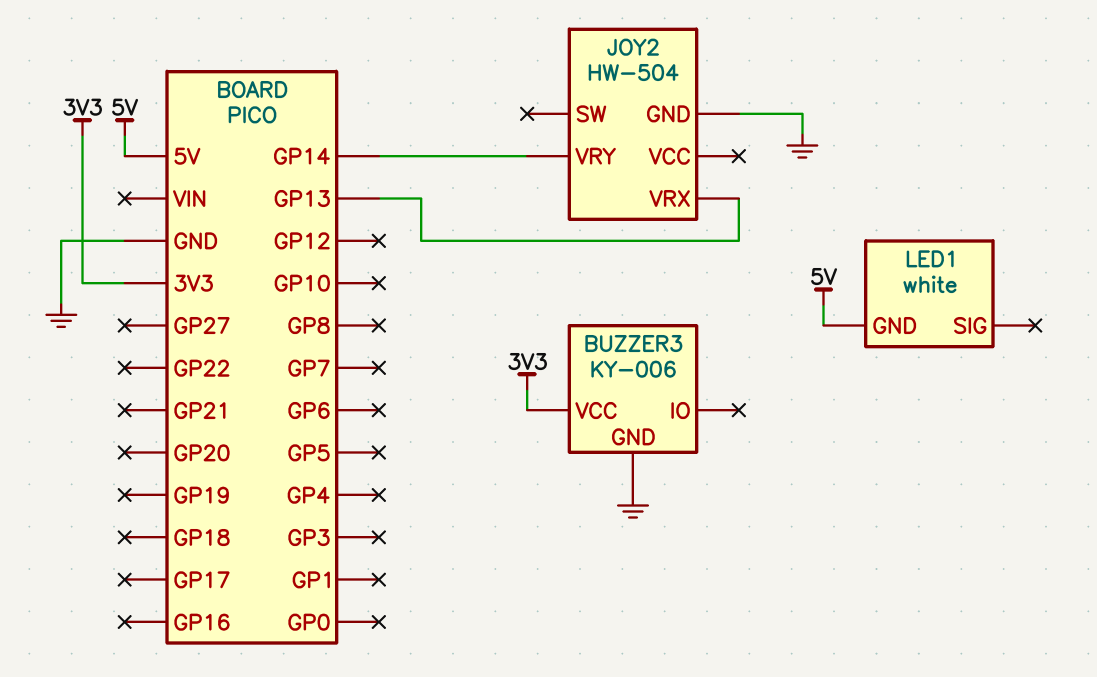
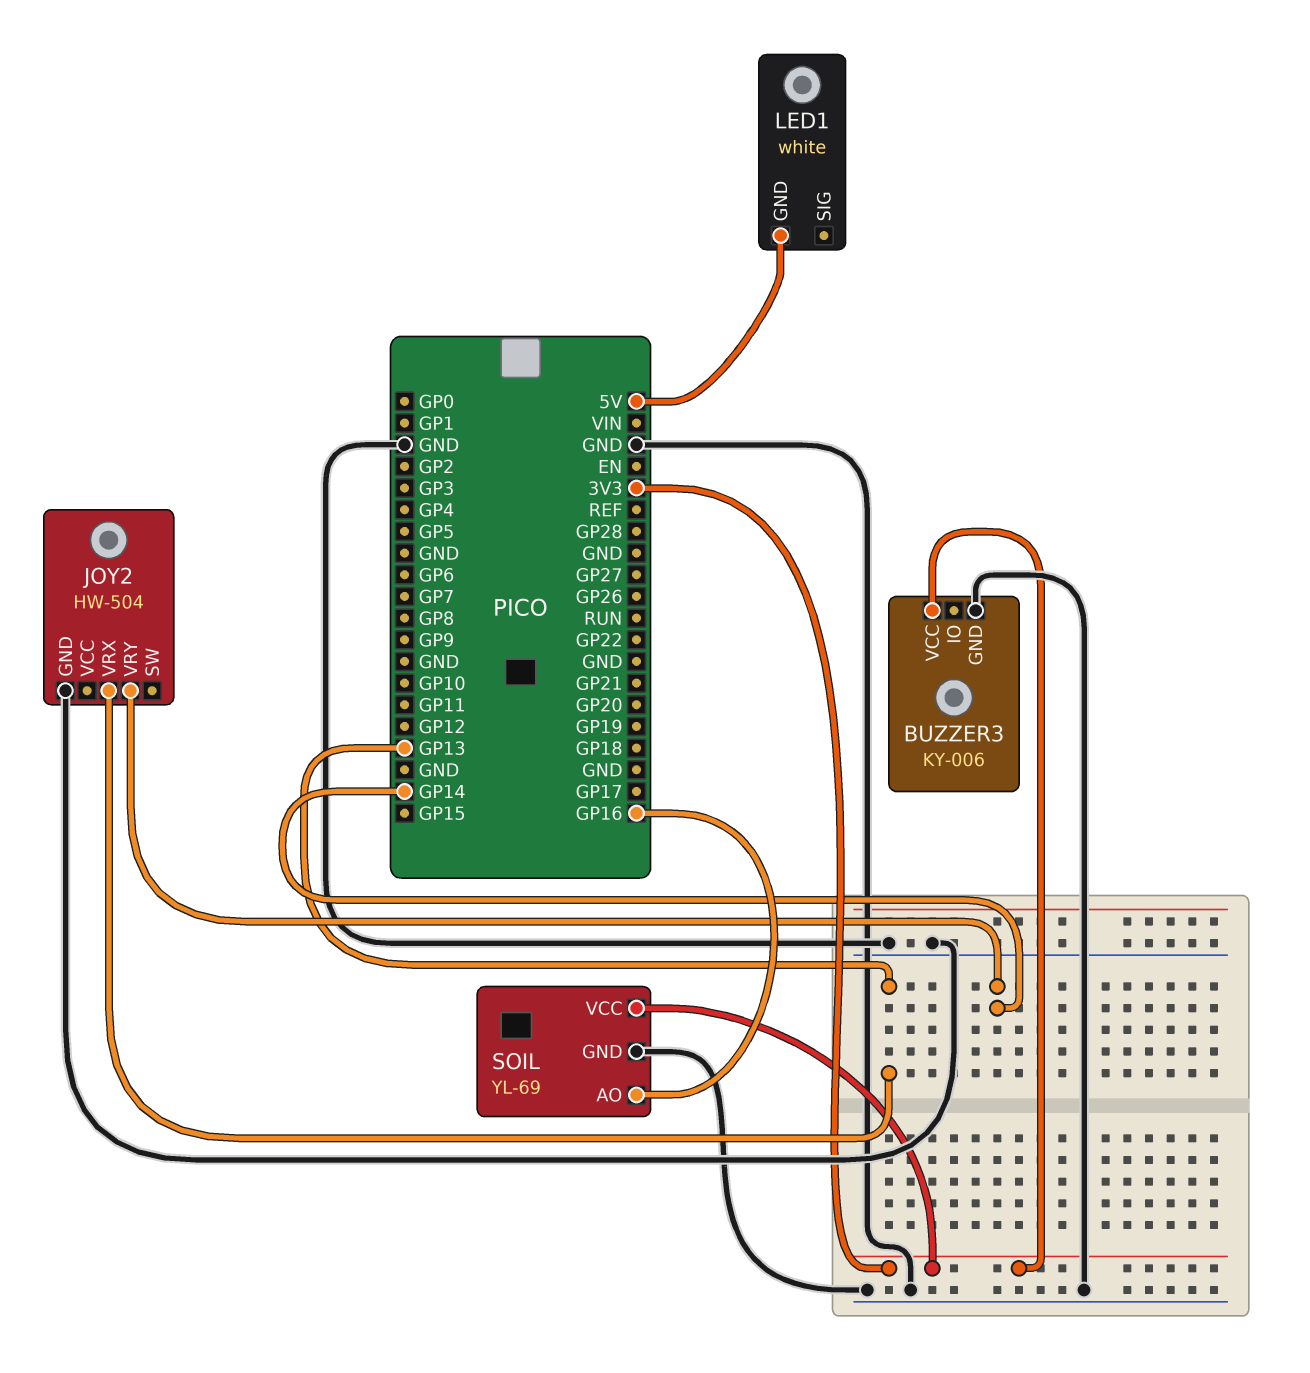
SOIL: none -> YL-69
SOIL pin AO: none -> GP16
SOIL pin GND: none -> GND
SOIL pin VCC: none -> 3V3

